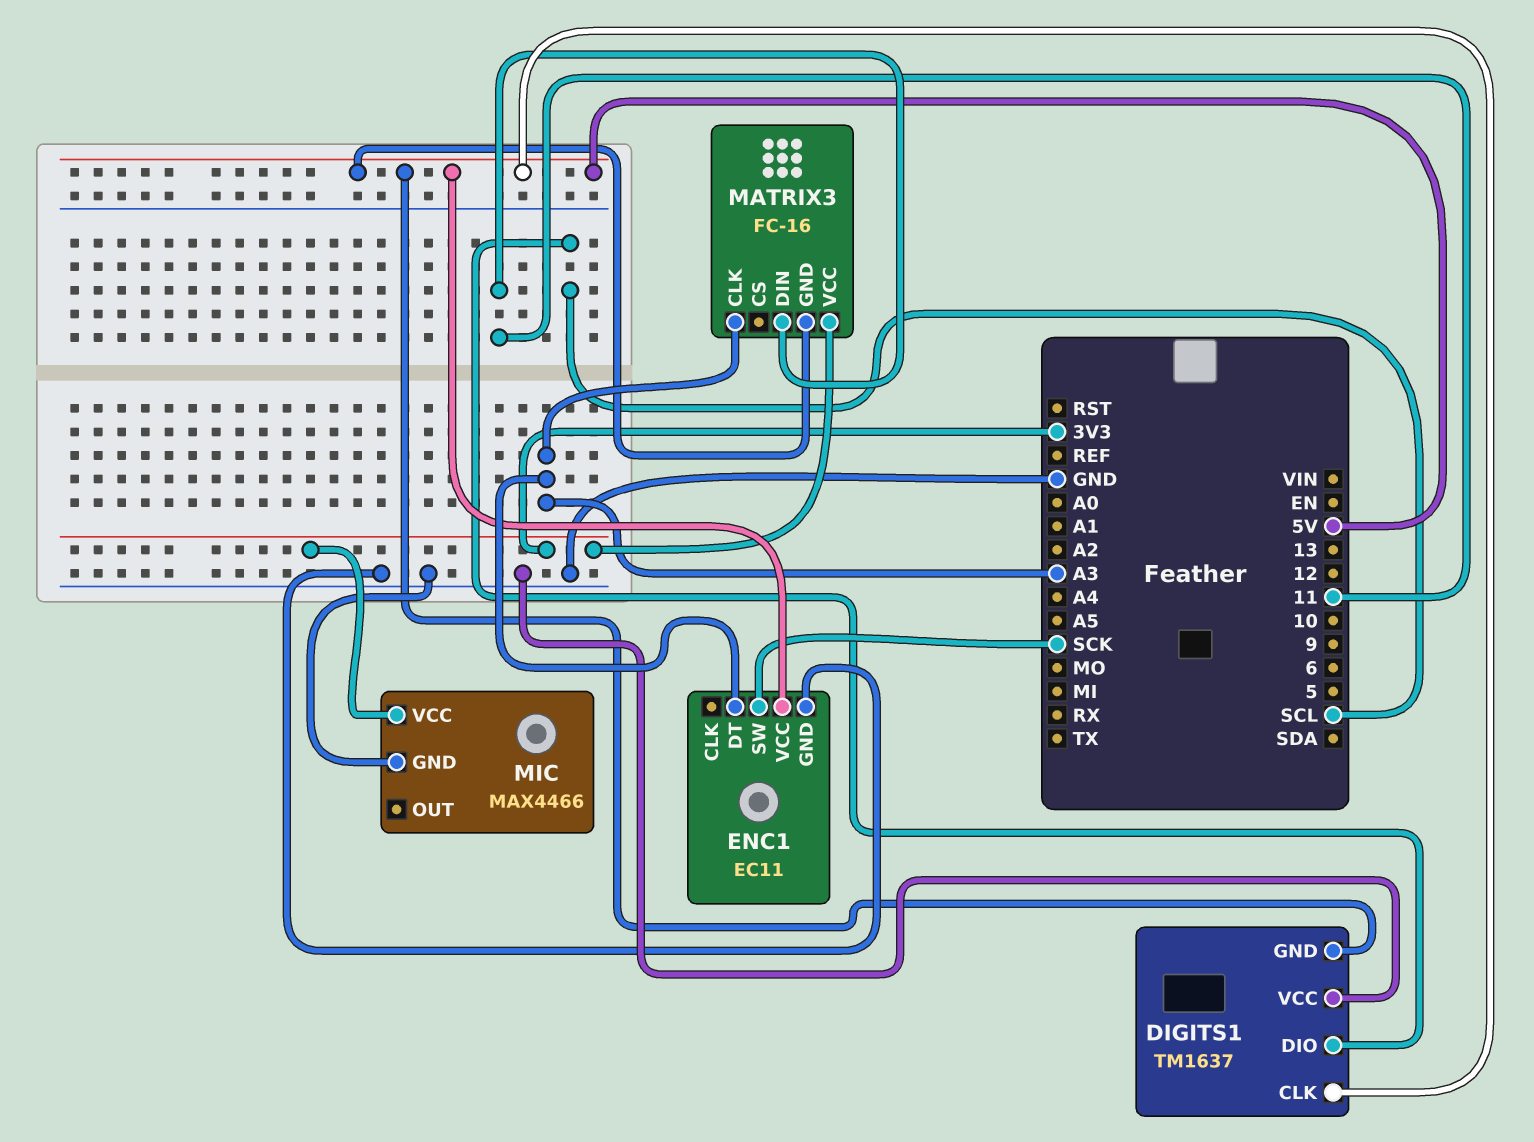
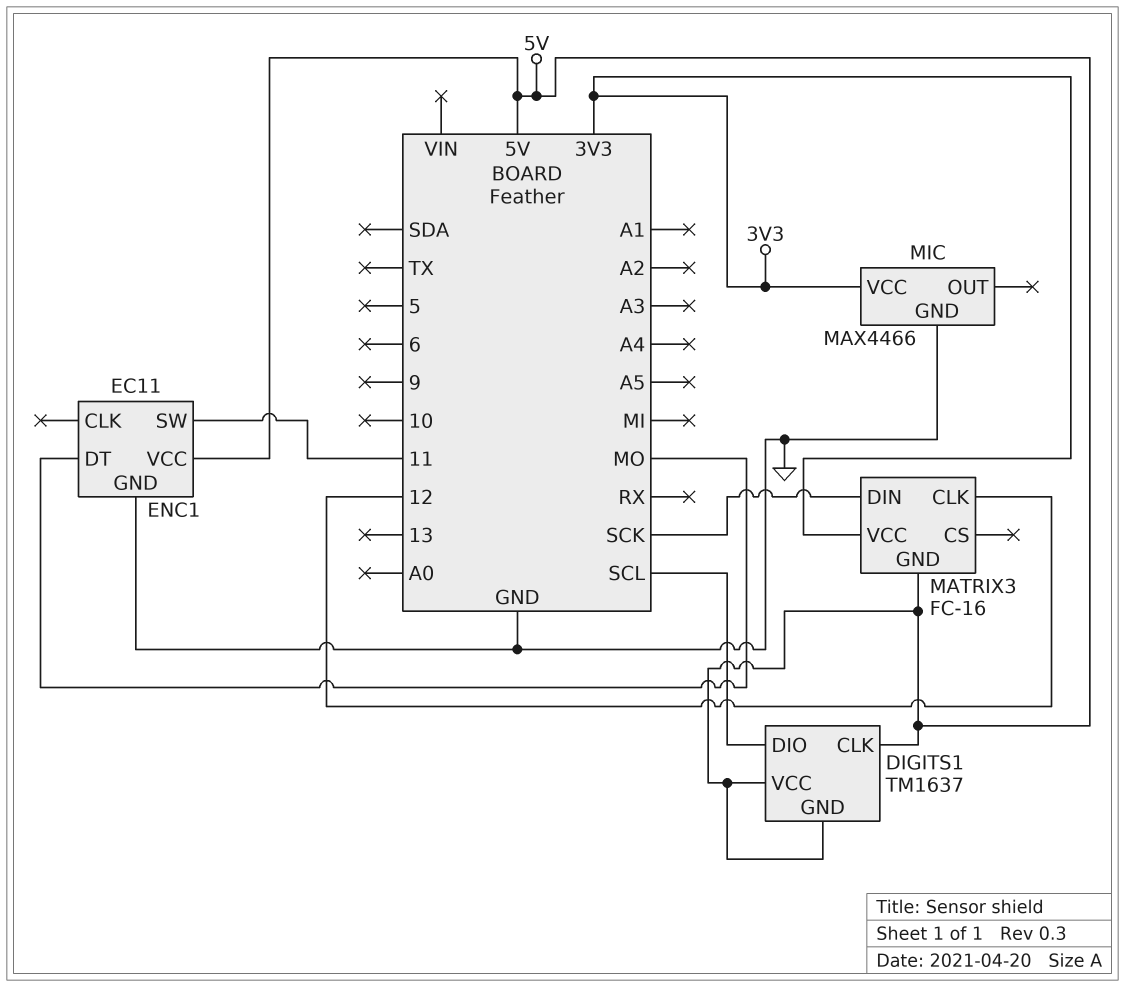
DIGITS1 pin VCC: GND -> 5V
ENC1 pin DT: A3 -> MO
ENC1 pin SW: SCK -> 11
MATRIX3 pin CLK: A3 -> 12
MATRIX3 pin DIN: 11 -> SCK

